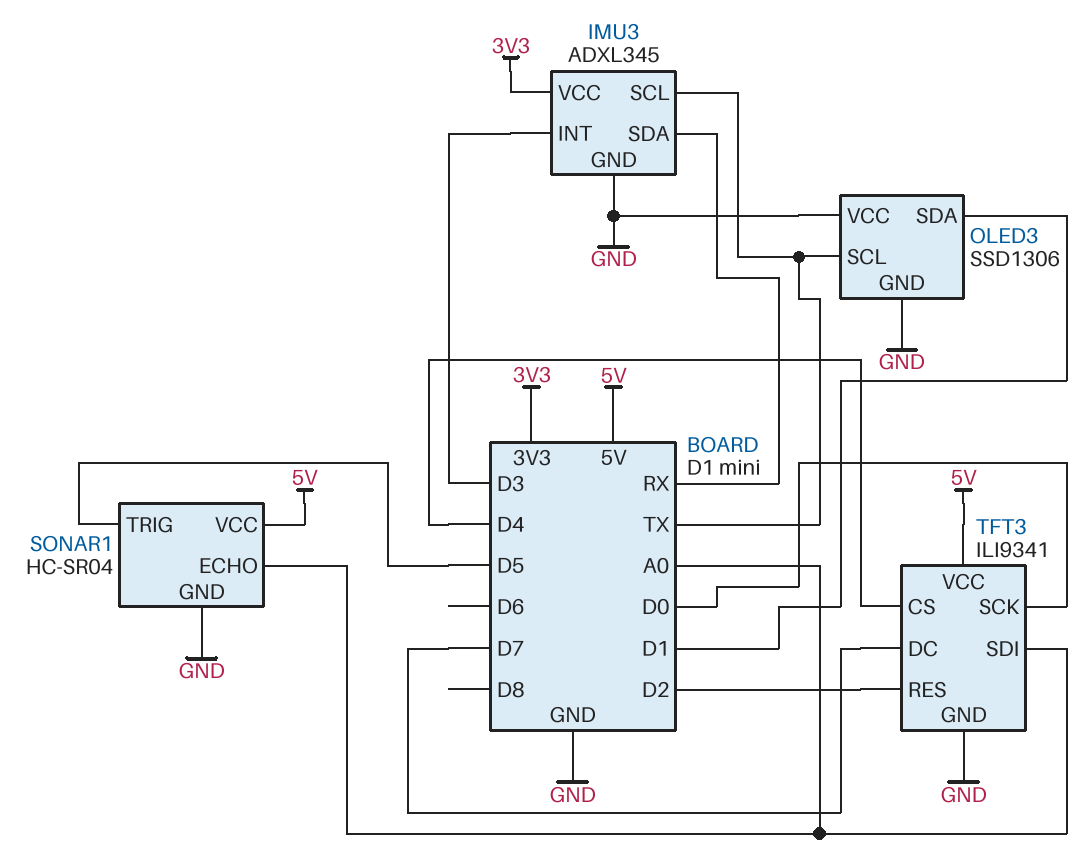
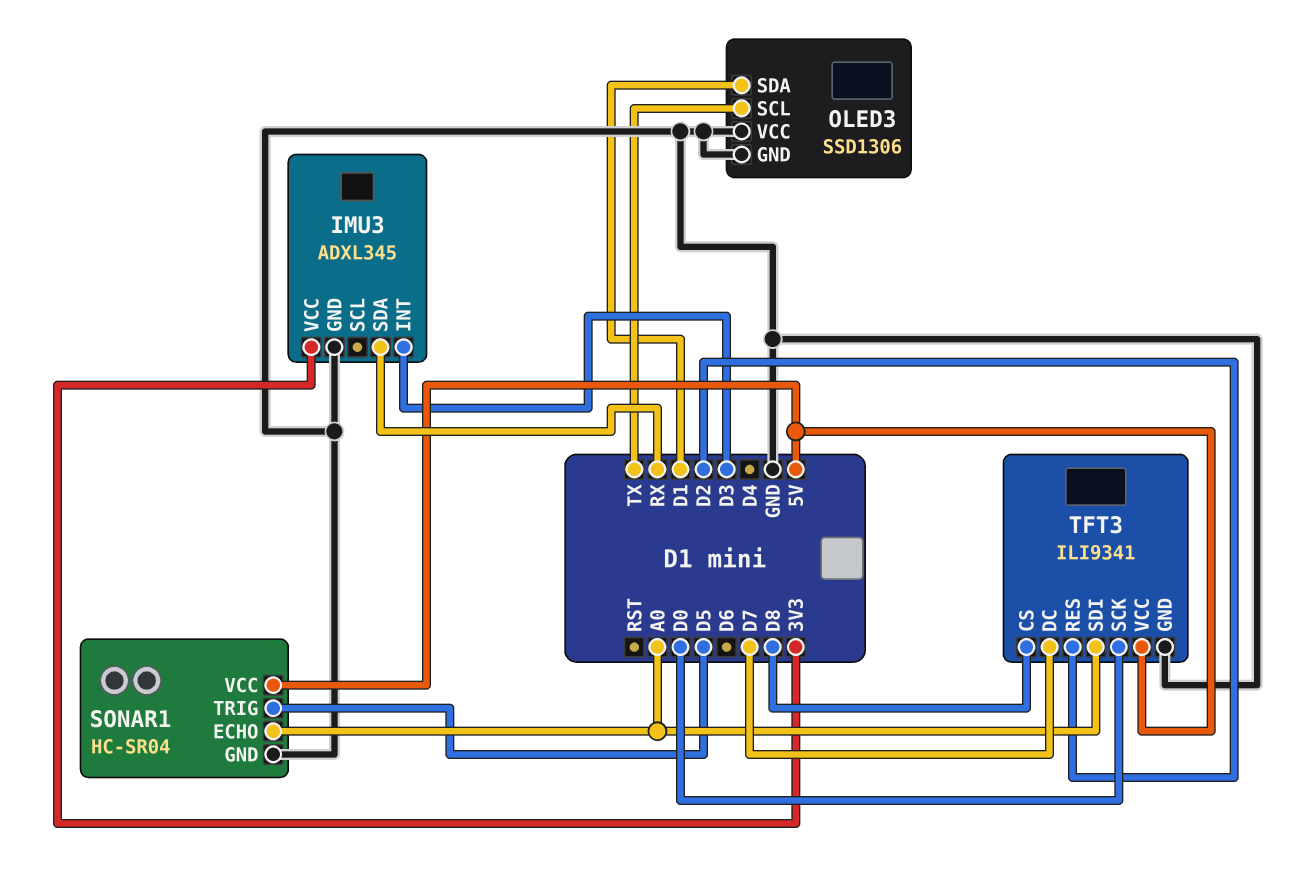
IMU3 pin SCL: TX -> none
TFT3 pin CS: D4 -> D8

